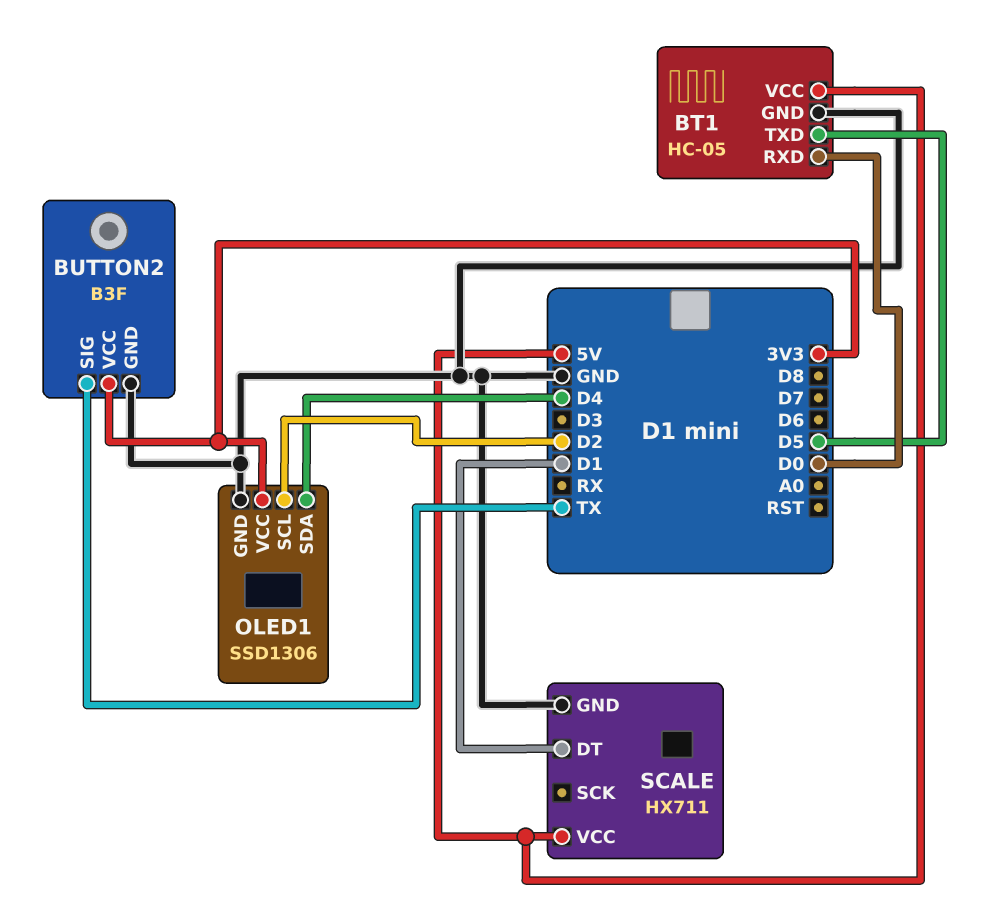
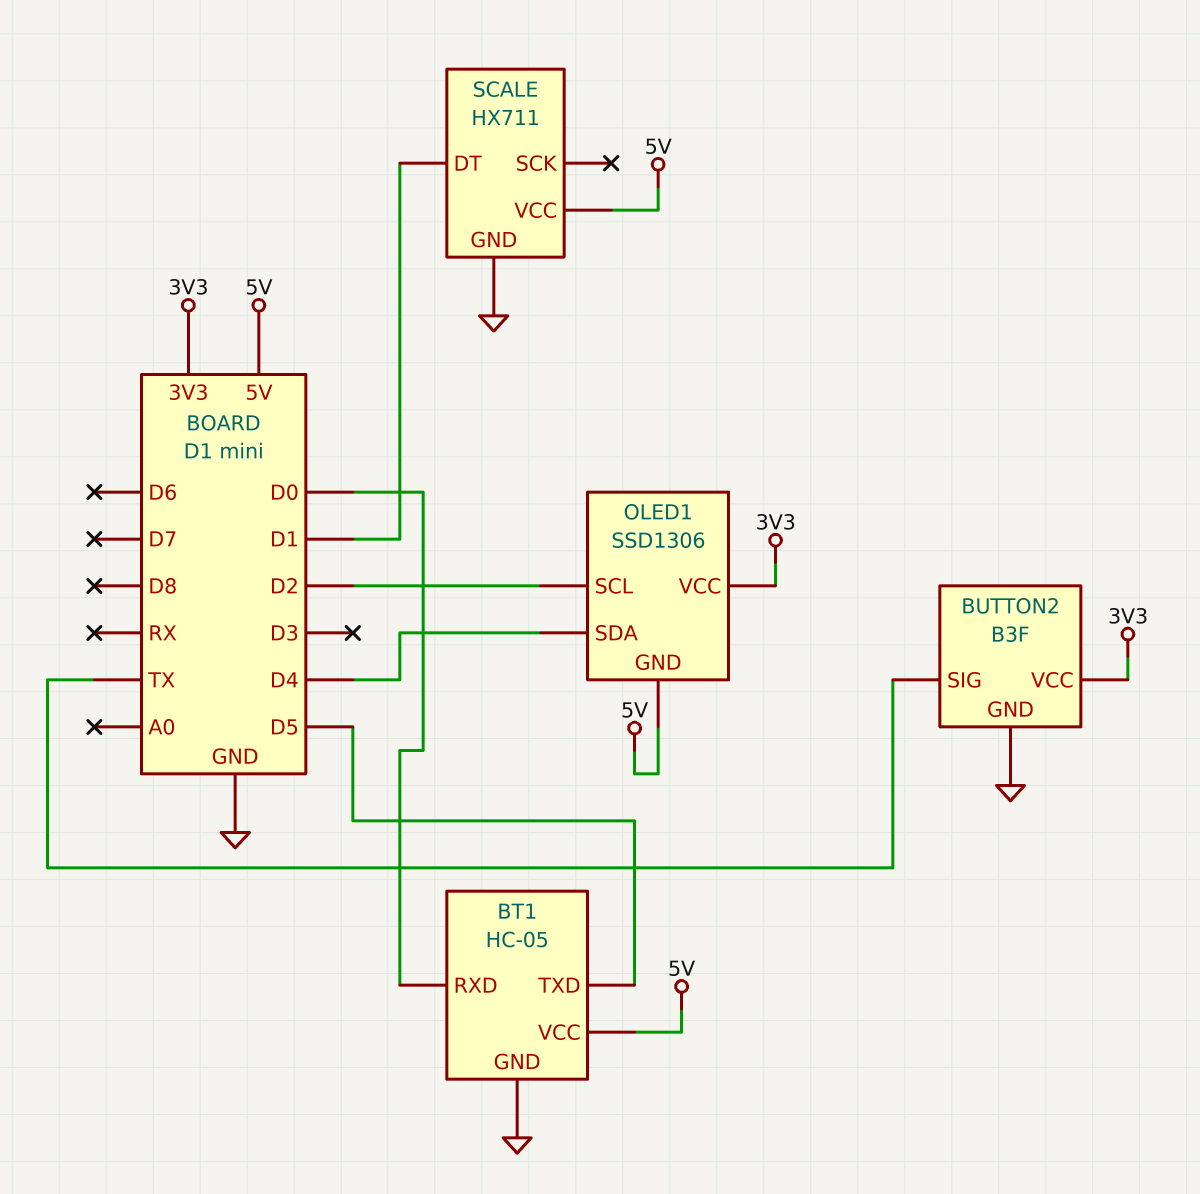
OLED1 pin GND: GND -> 5V

